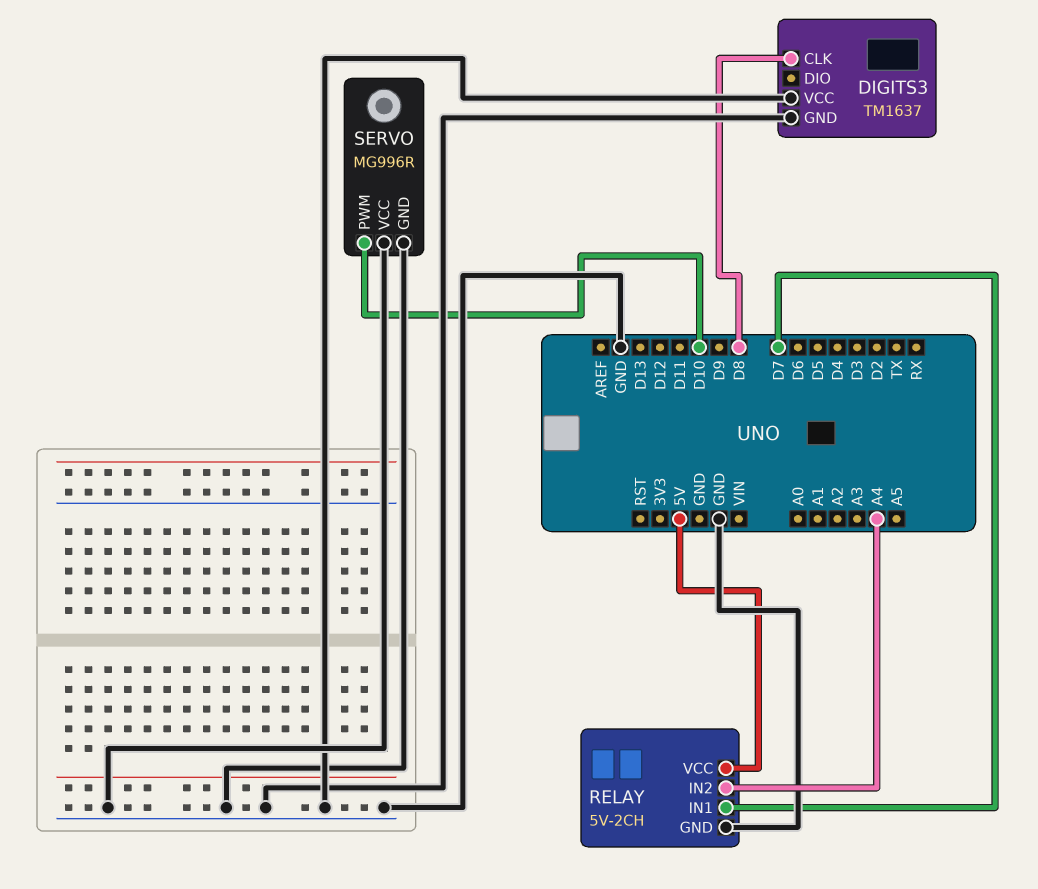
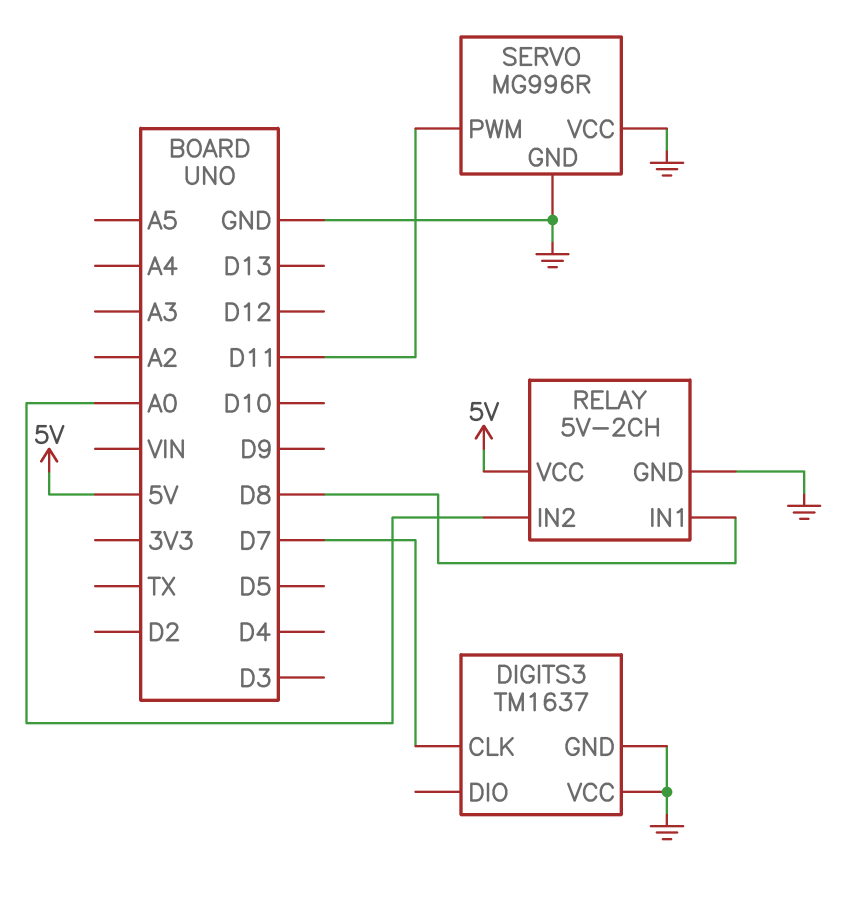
DIGITS3 pin CLK: D8 -> D7
RELAY pin IN1: D7 -> D8
RELAY pin IN2: A4 -> A0
SERVO pin PWM: D10 -> D11

